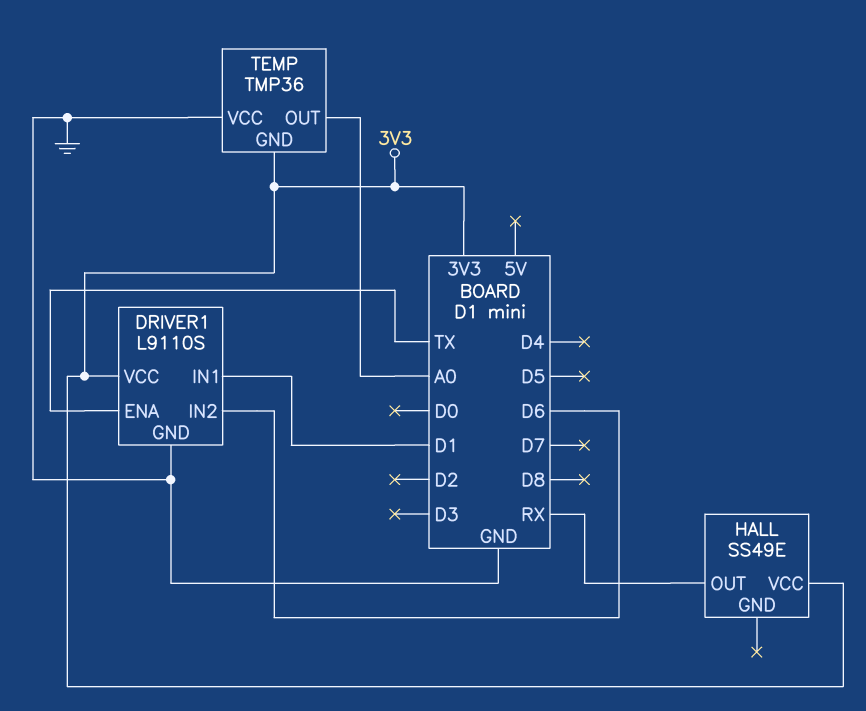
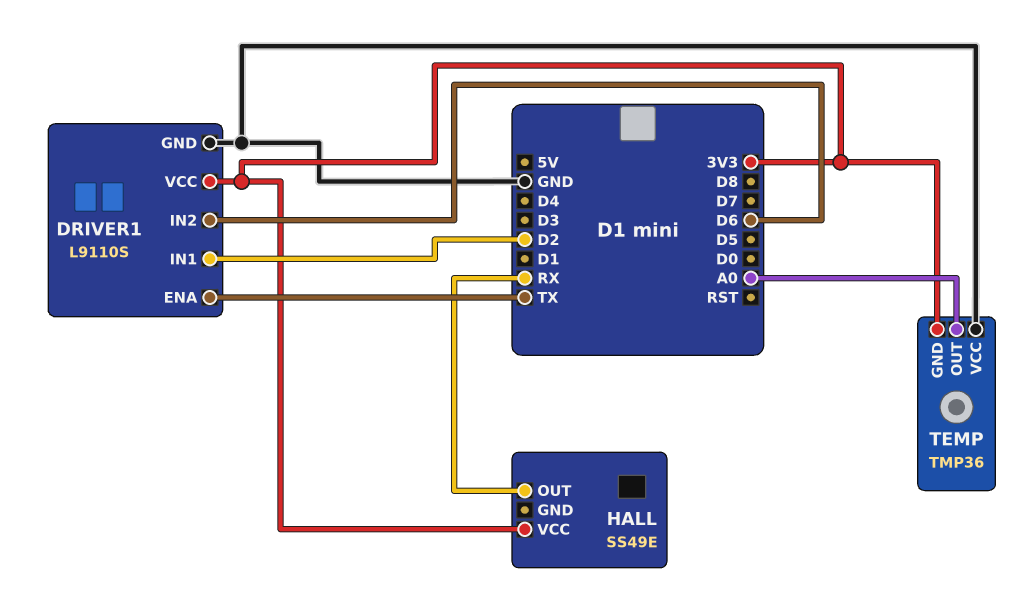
DRIVER1 pin IN1: D1 -> D2

